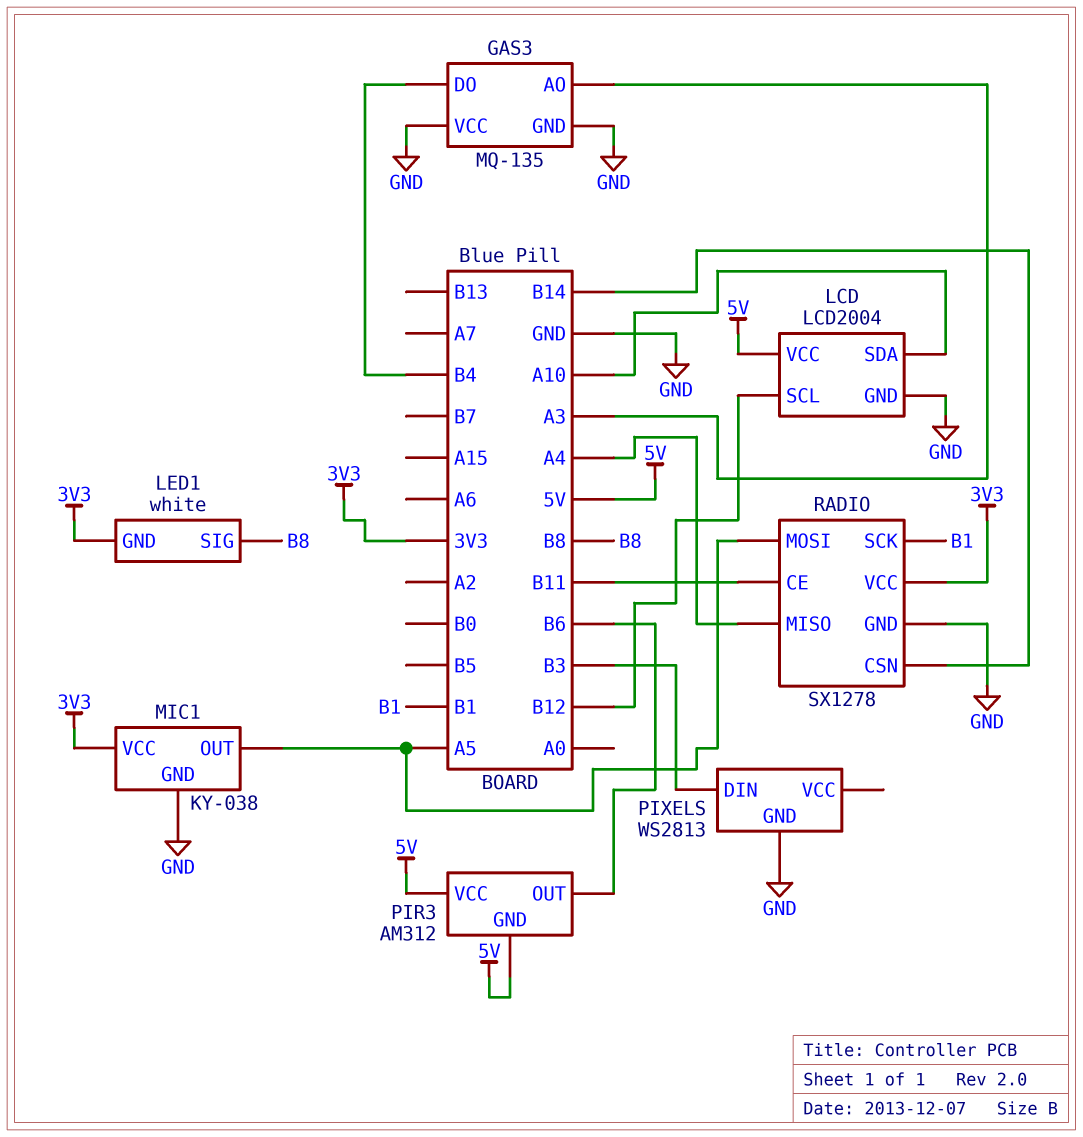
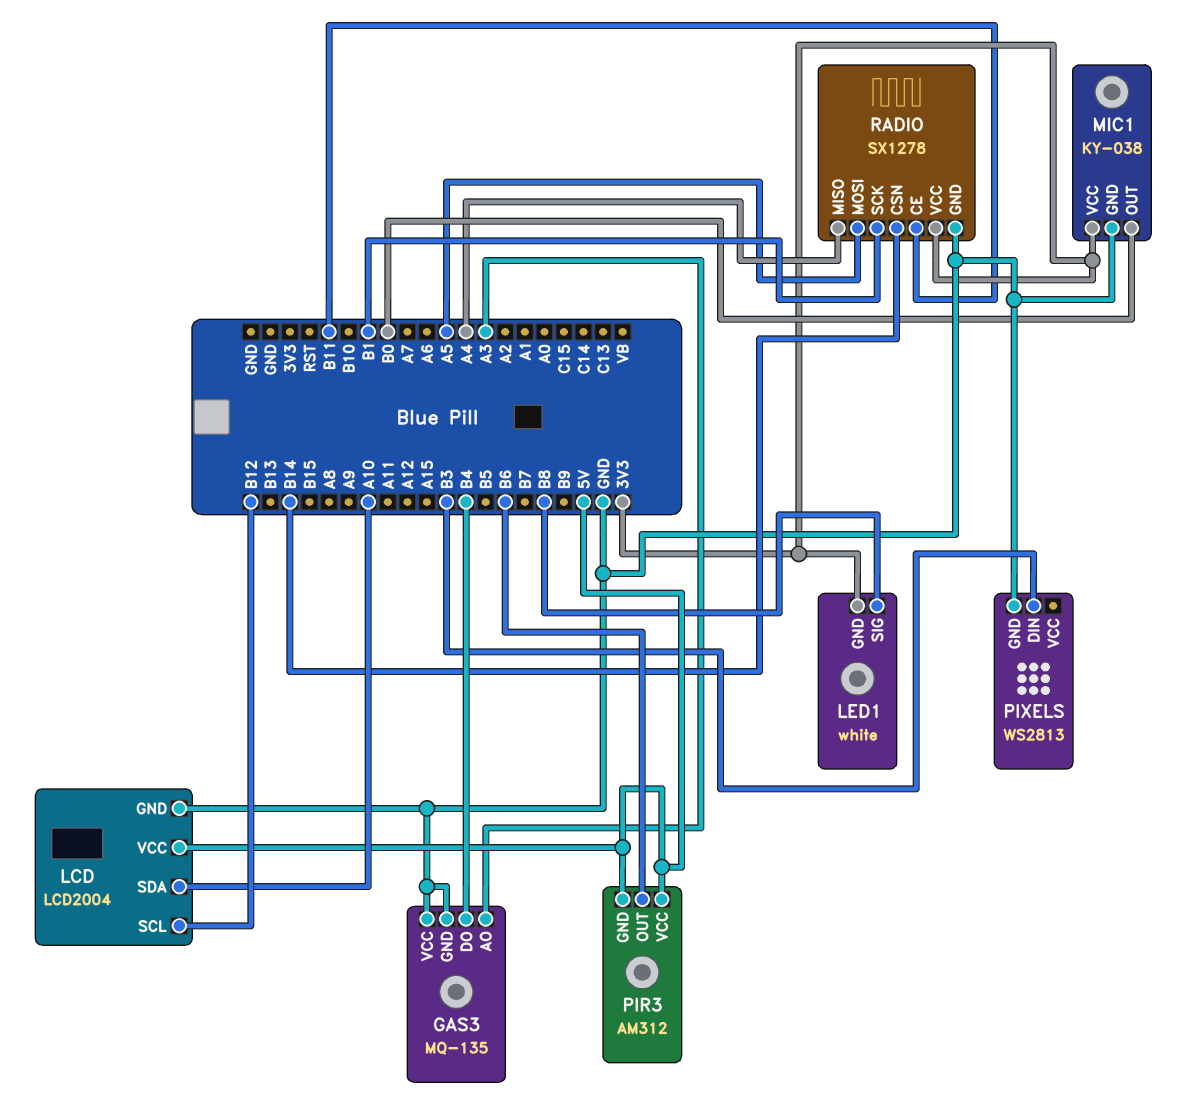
MIC1 pin OUT: A5 -> B0

